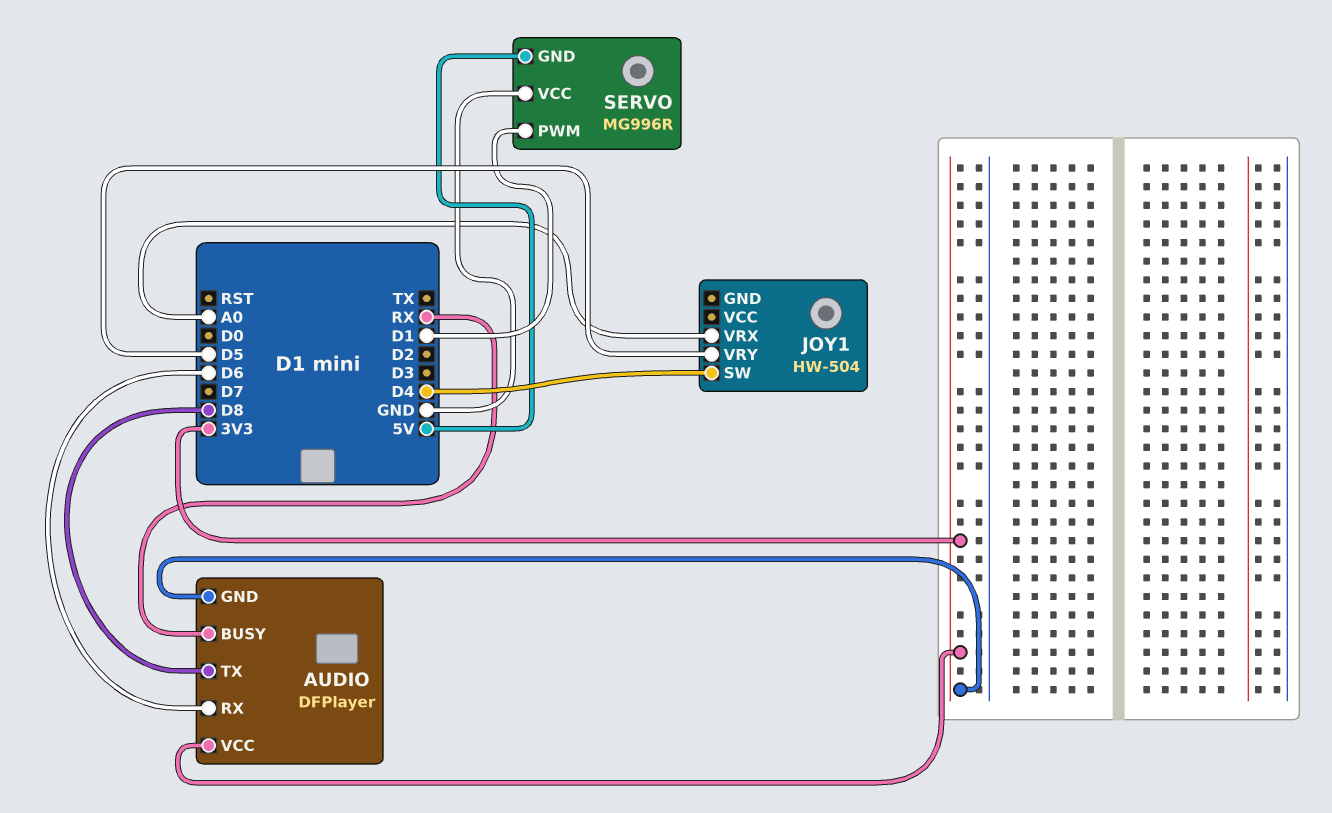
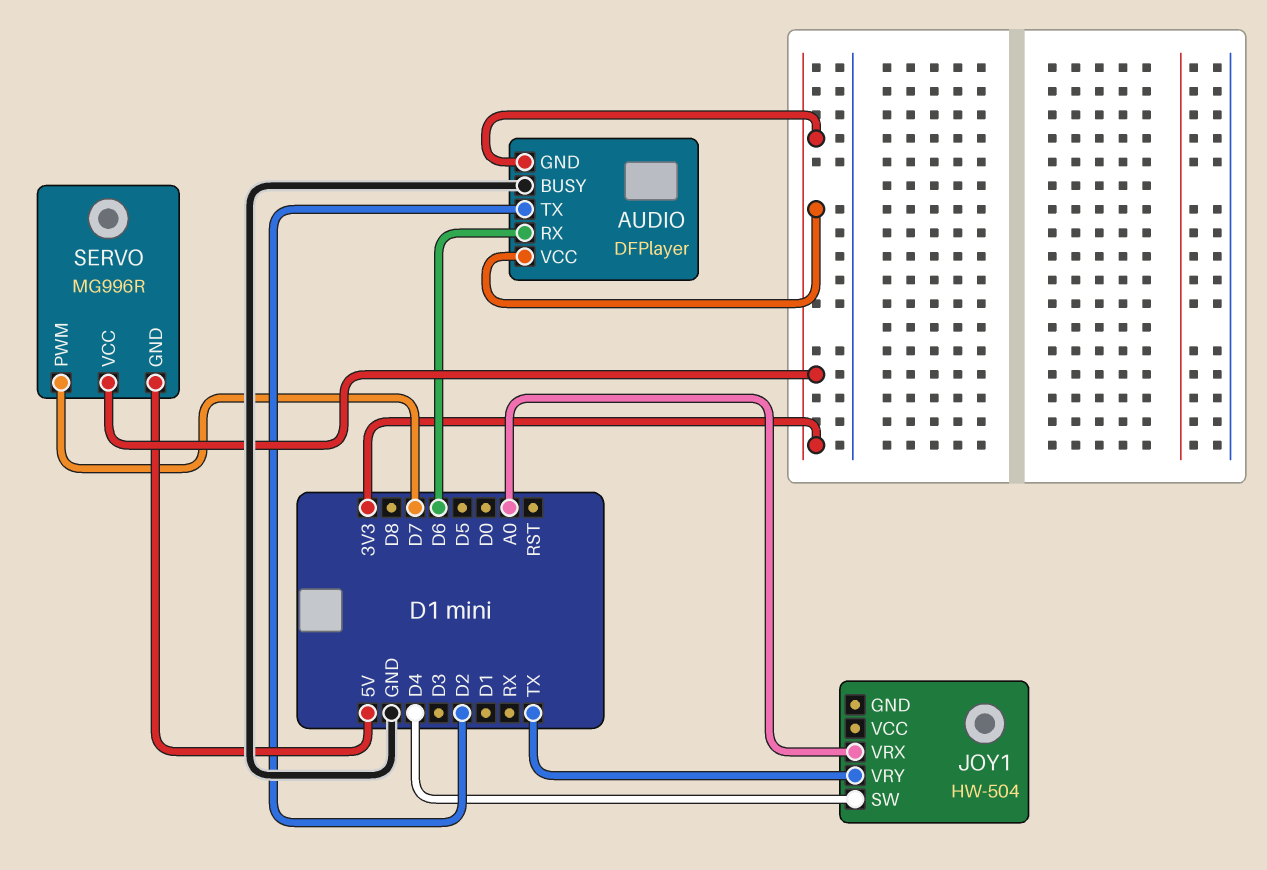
AUDIO pin BUSY: RX -> GND
AUDIO pin TX: D8 -> D2
JOY1 pin VRY: D5 -> TX
SERVO pin PWM: D1 -> D7
SERVO pin VCC: GND -> 3V3

